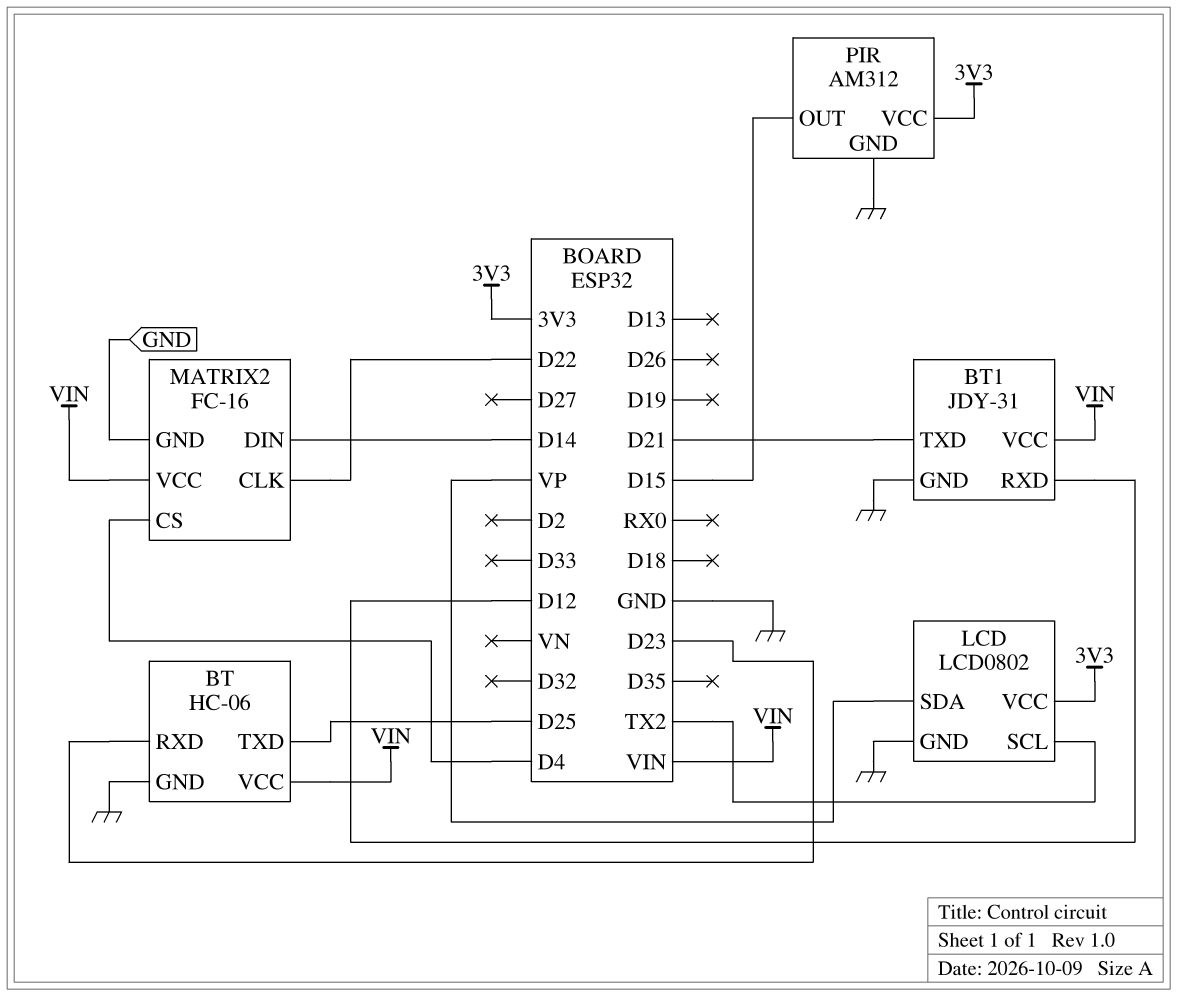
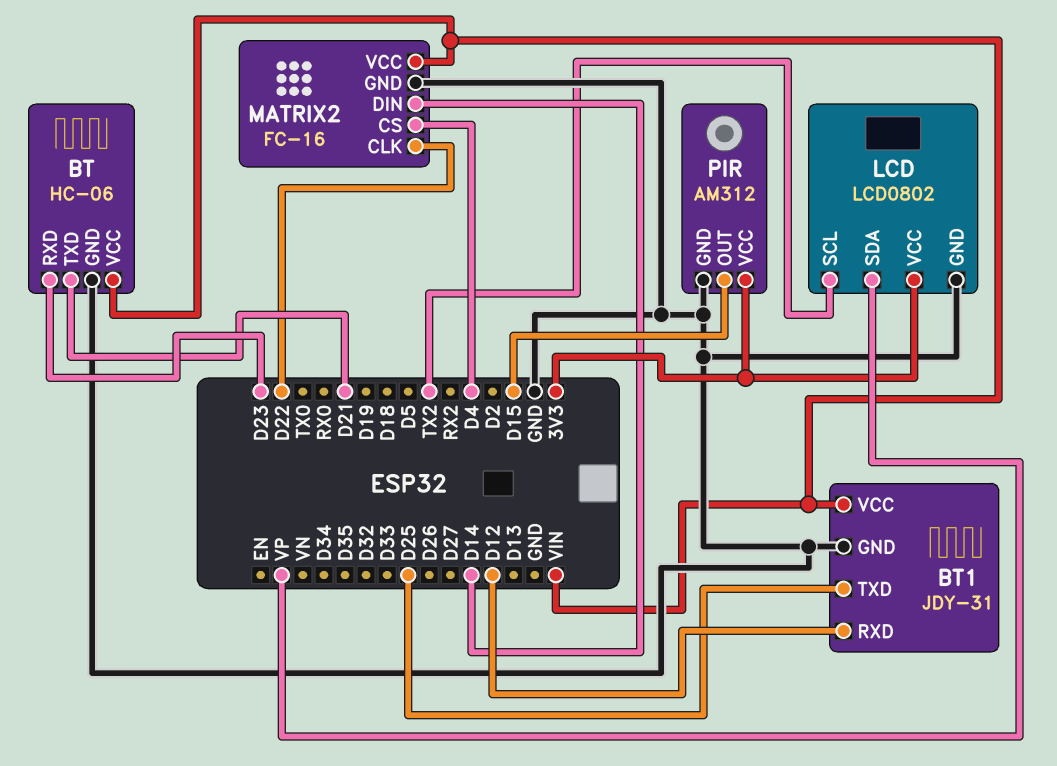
BT pin TXD: D25 -> D21
BT1 pin TXD: D21 -> D25

